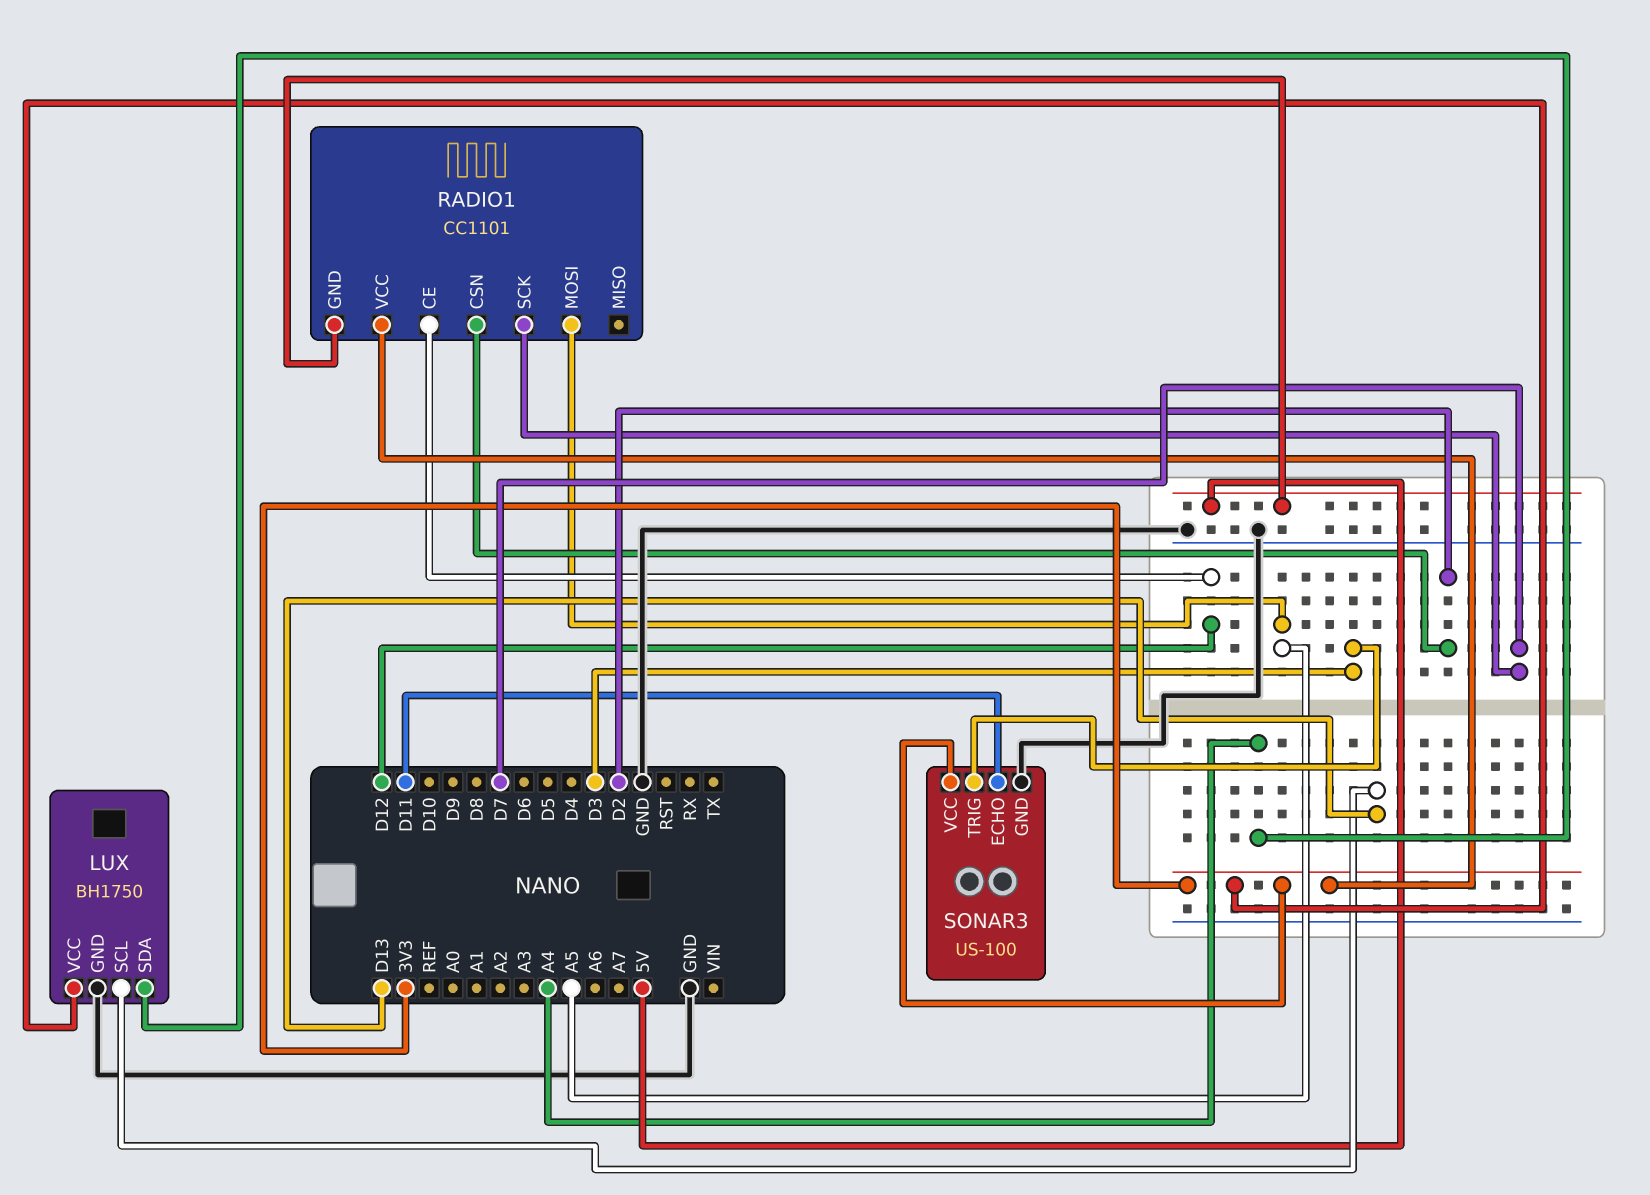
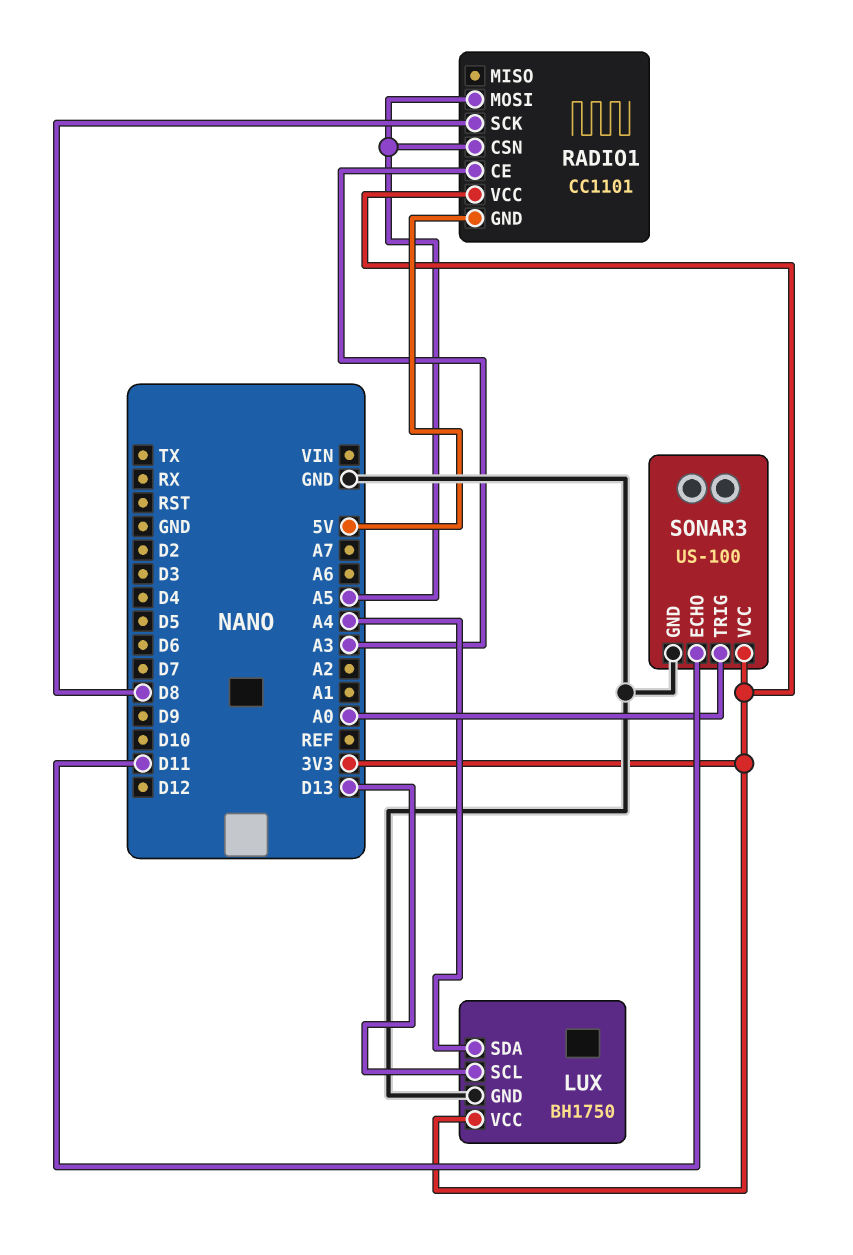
RADIO1 pin CE: D12 -> A3
RADIO1 pin CSN: D2 -> A5
RADIO1 pin SCK: D7 -> D8
SONAR3 pin TRIG: D3 -> A0

